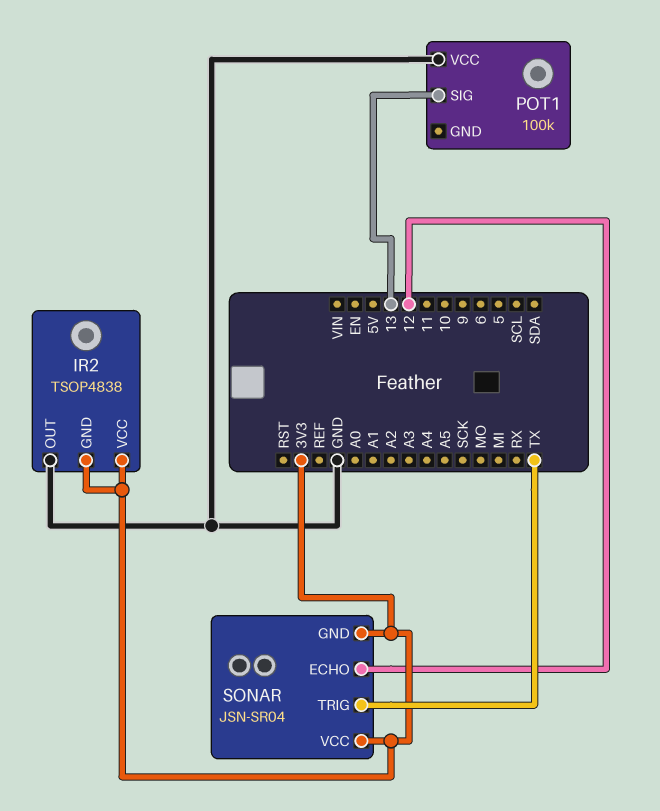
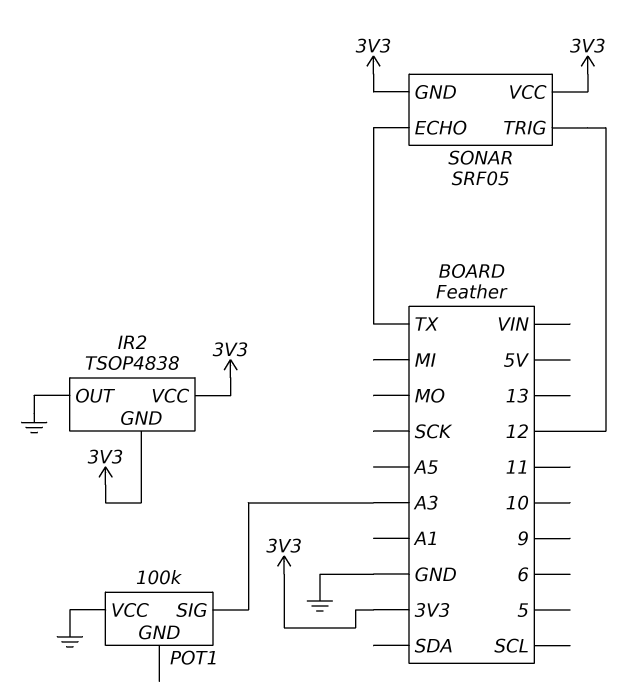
POT1 pin SIG: 13 -> A3
SONAR: JSN-SR04 -> SRF05
SONAR pin ECHO: 12 -> TX
SONAR pin TRIG: TX -> 12

